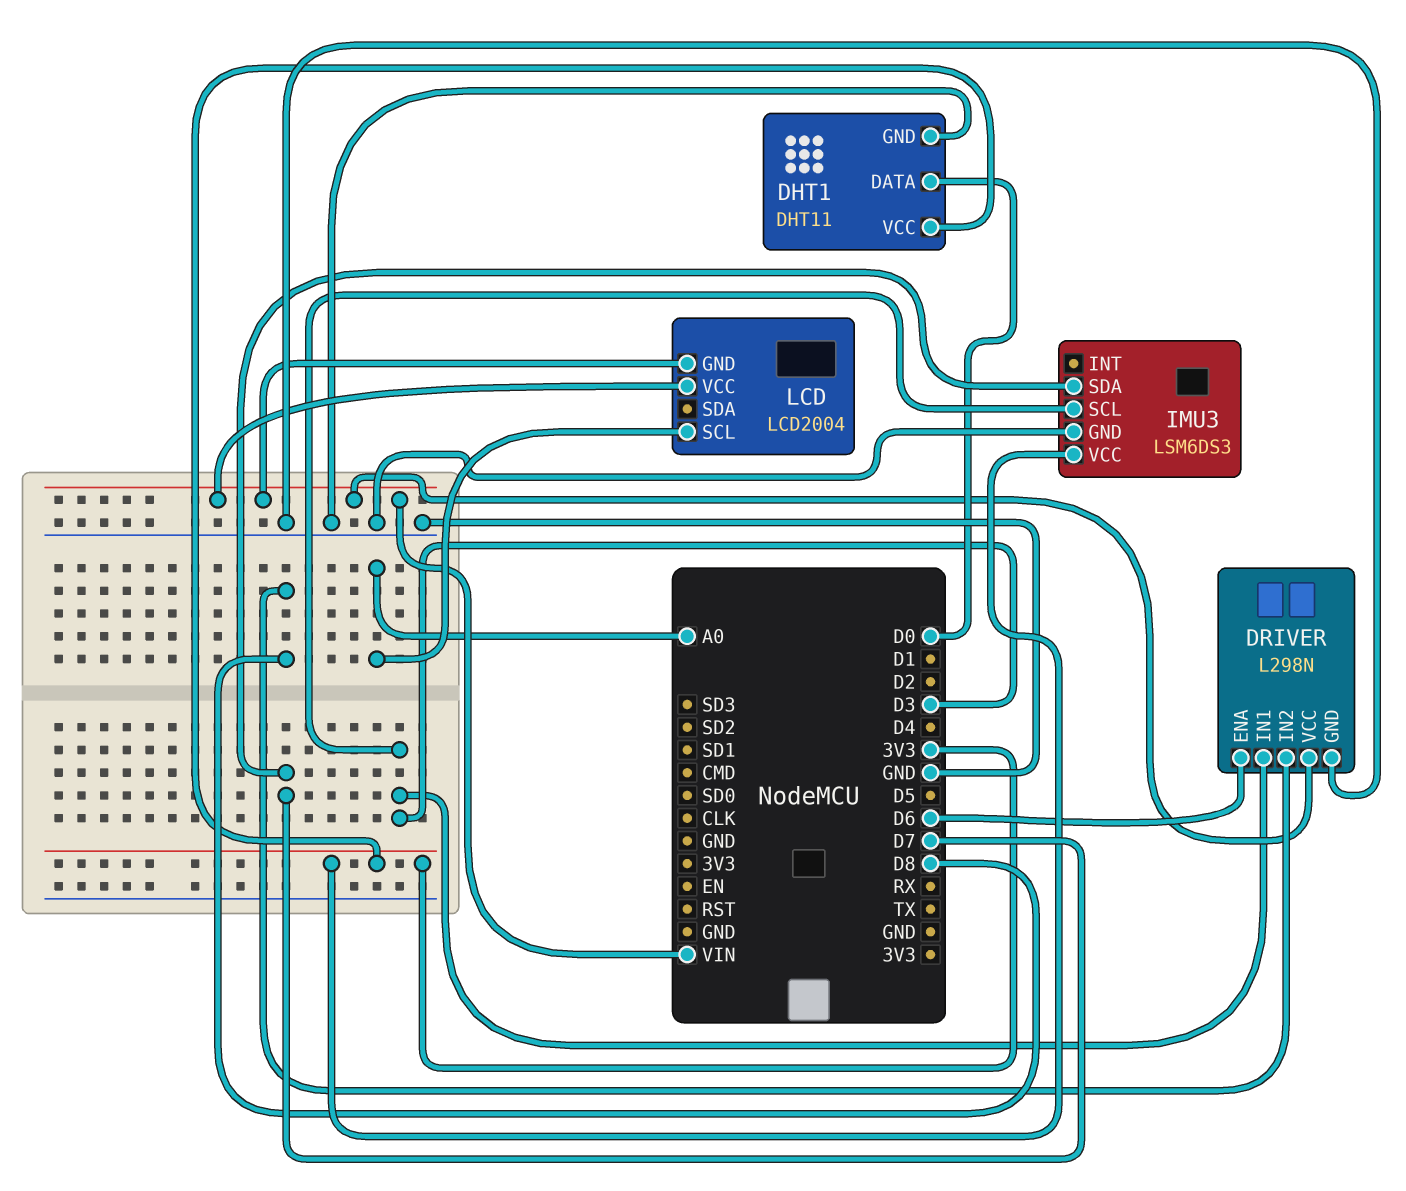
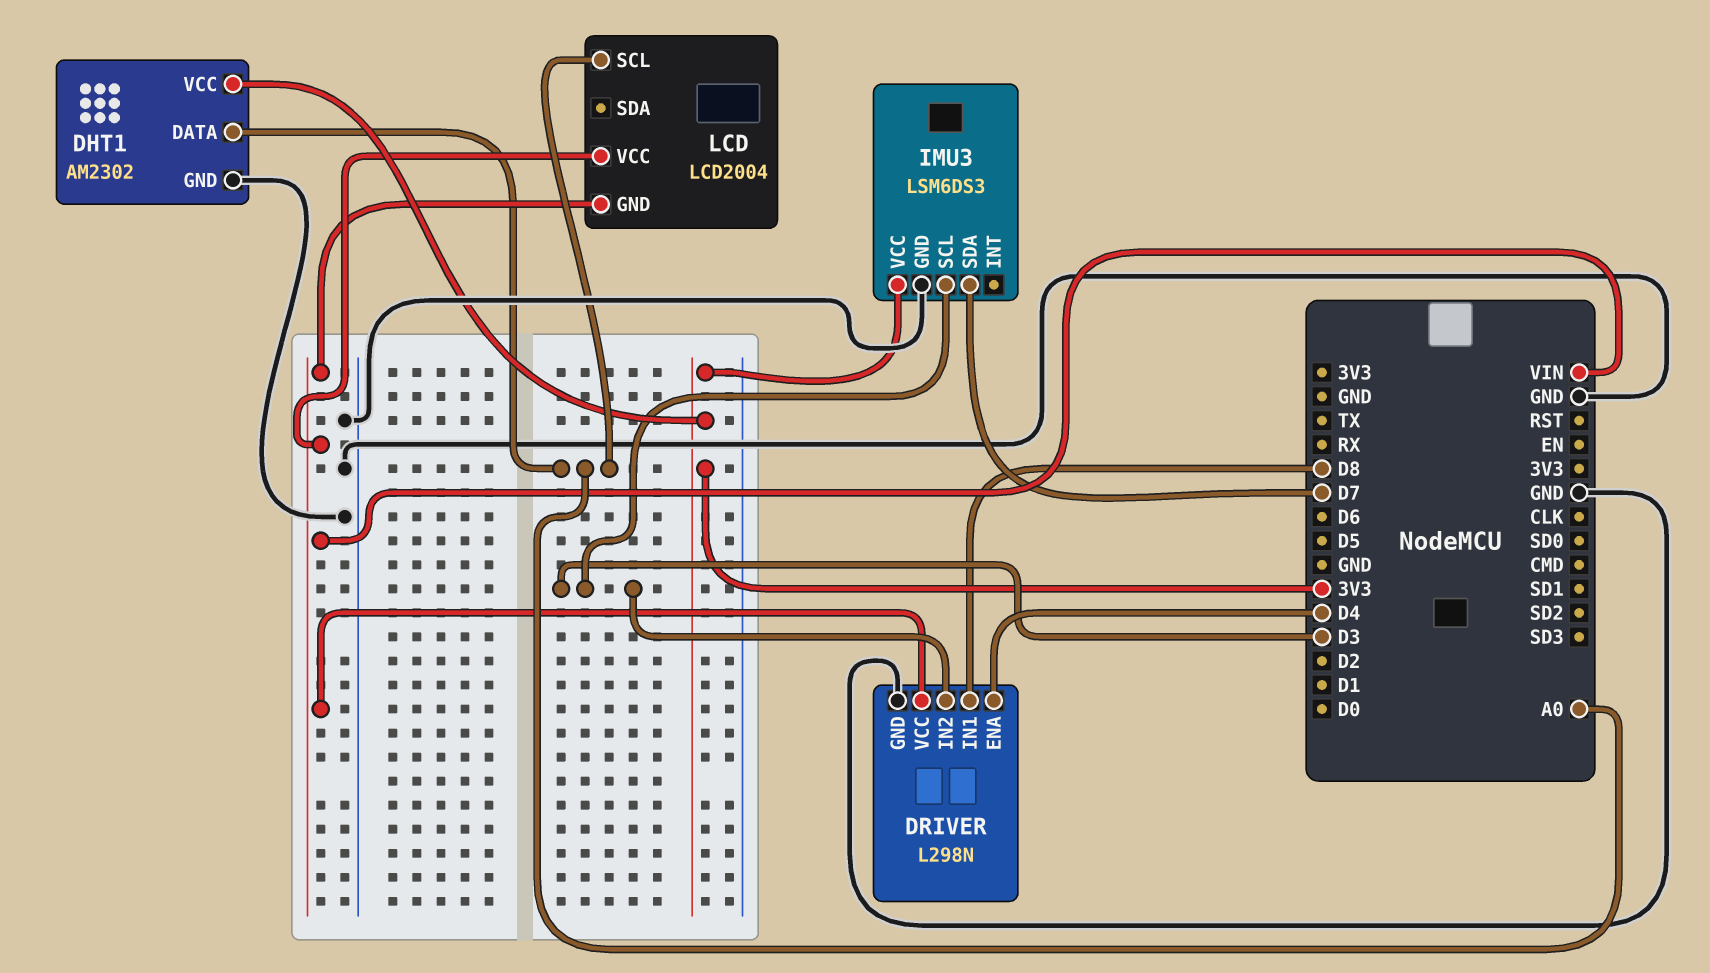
DHT1: DHT11 -> AM2302
DHT1 pin DATA: D0 -> A0
DRIVER pin ENA: D6 -> D4
DRIVER pin IN1: D3 -> D8
DRIVER pin IN2: D8 -> D3

